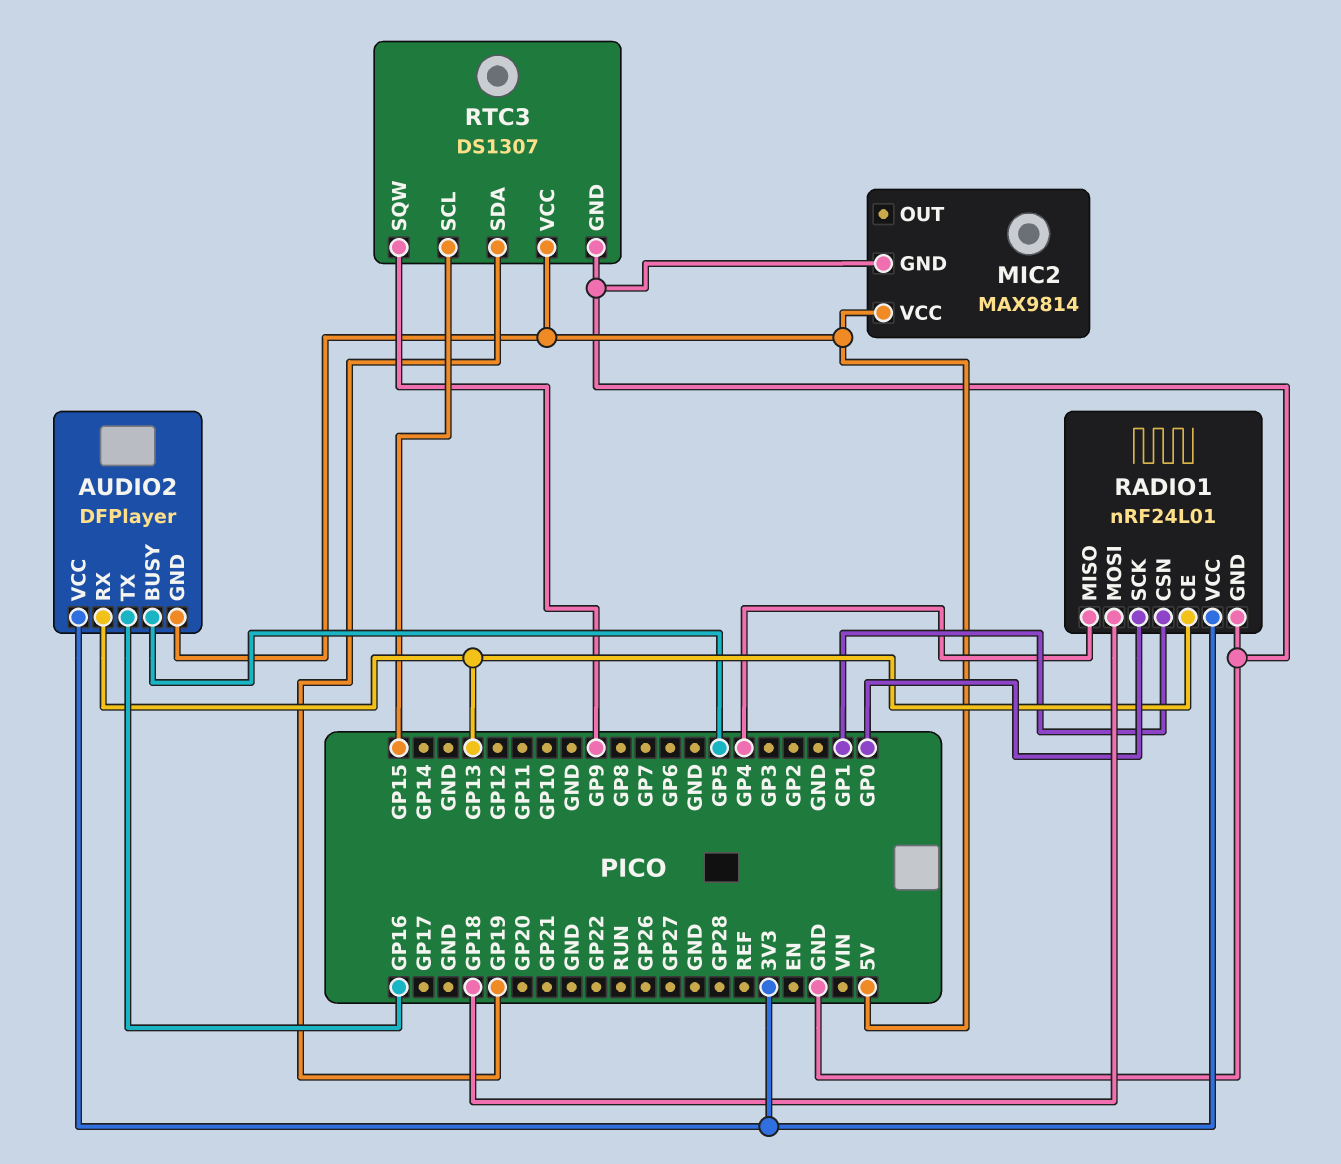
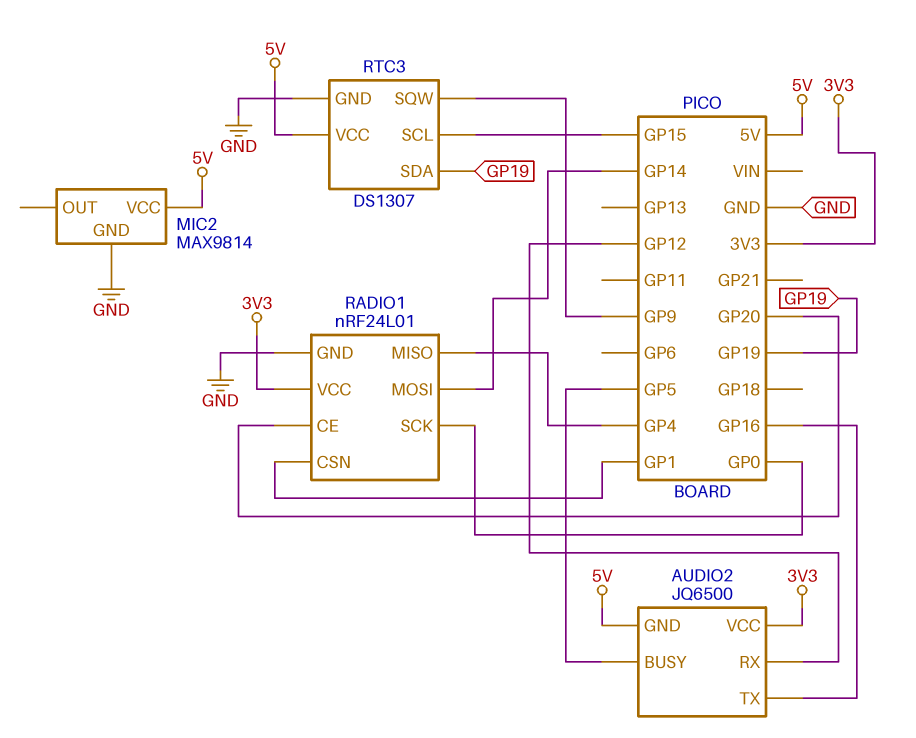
AUDIO2: DFPlayer -> JQ6500
AUDIO2 pin RX: GP13 -> GP12
RADIO1 pin CE: GP13 -> GP20
RADIO1 pin MOSI: GP18 -> GP14

